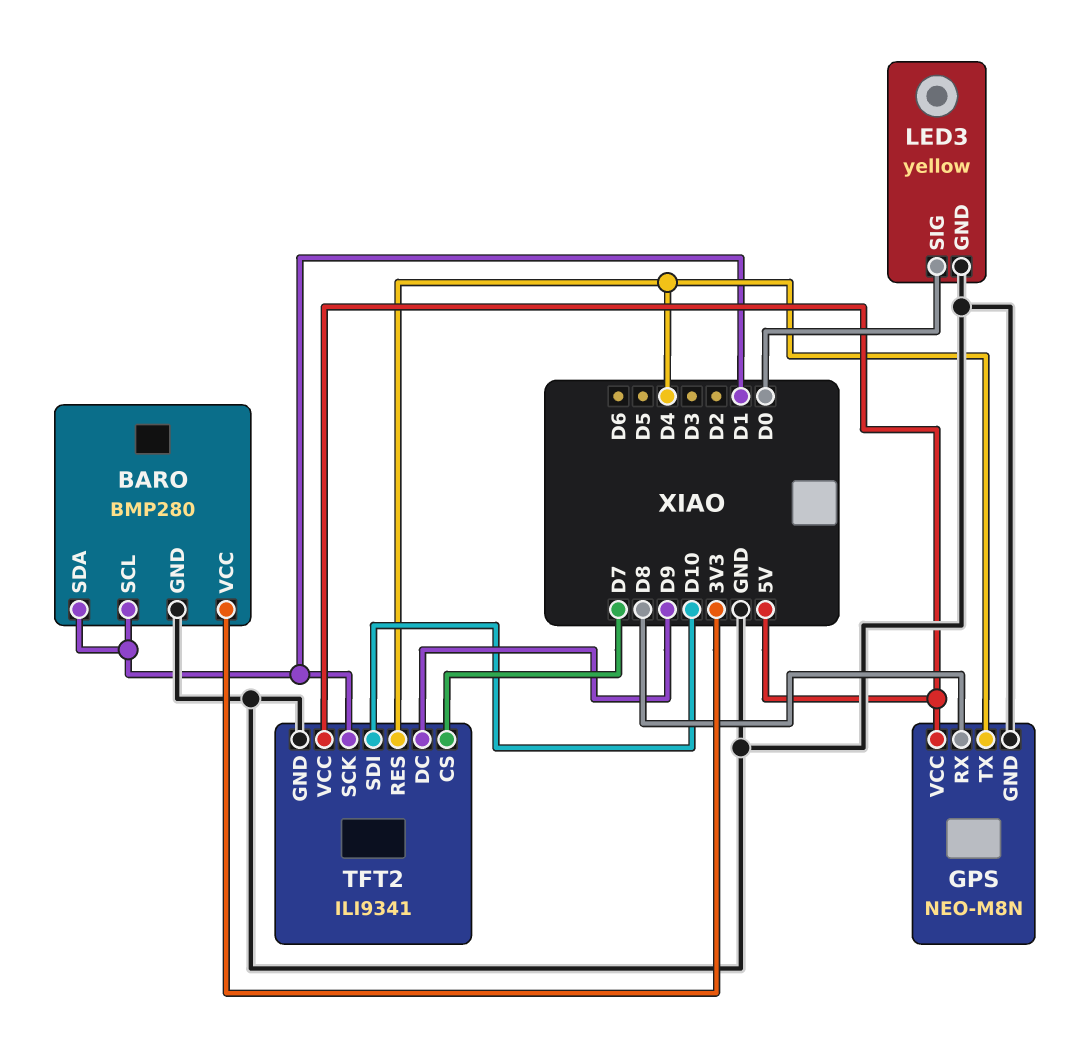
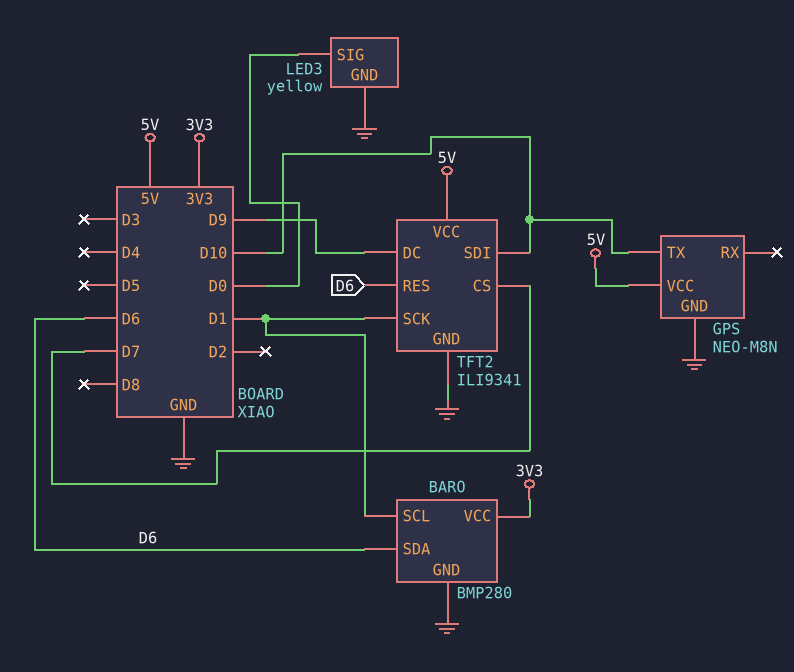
BARO pin SDA: D1 -> D6
GPS pin RX: D8 -> none
GPS pin TX: D4 -> D10
TFT2 pin RES: D4 -> D6

